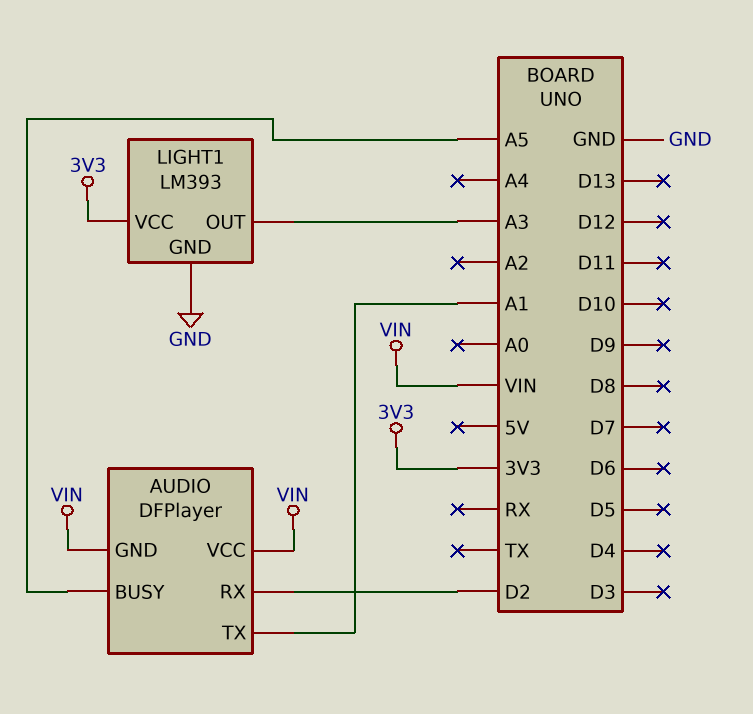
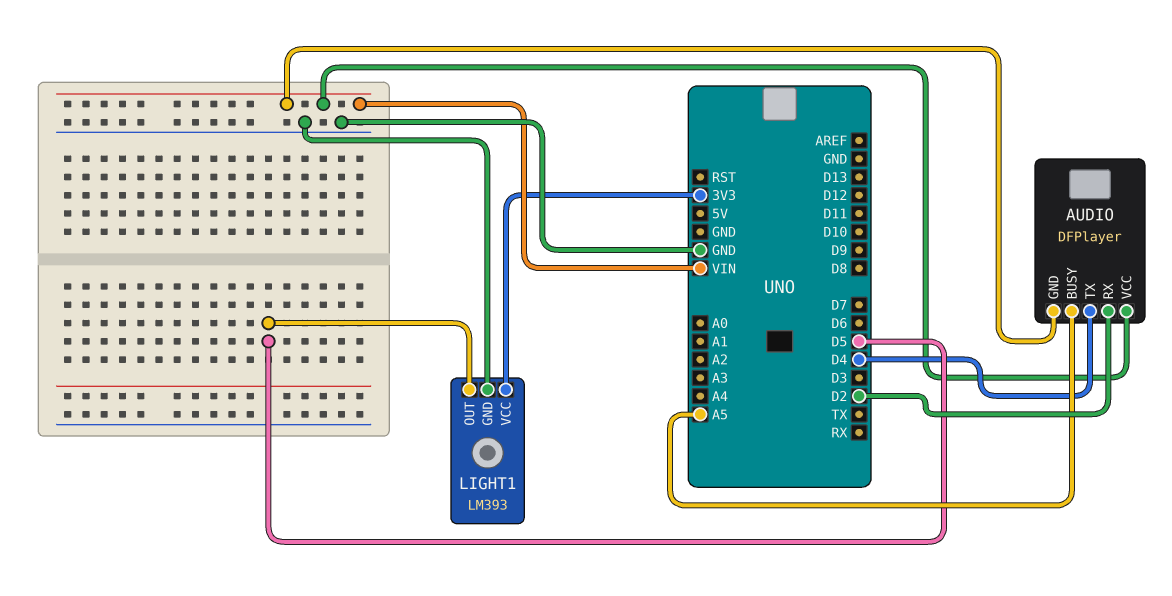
AUDIO pin TX: A1 -> D4
LIGHT1 pin OUT: A3 -> D5

